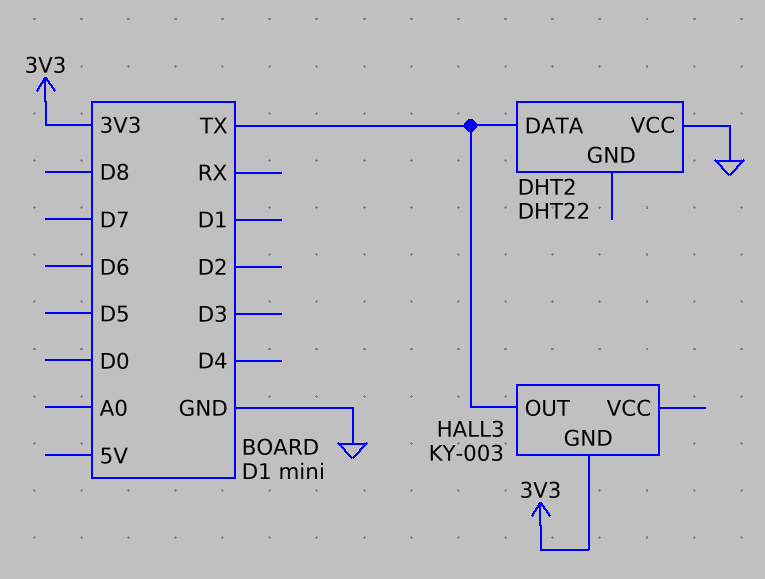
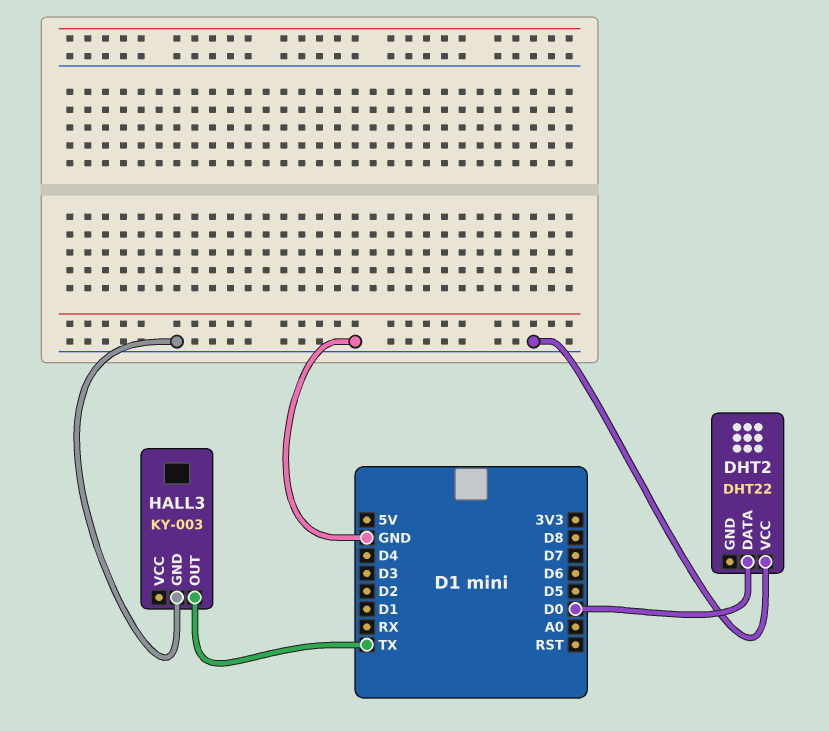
DHT2 pin DATA: TX -> D0
HALL3 pin GND: 3V3 -> GND

